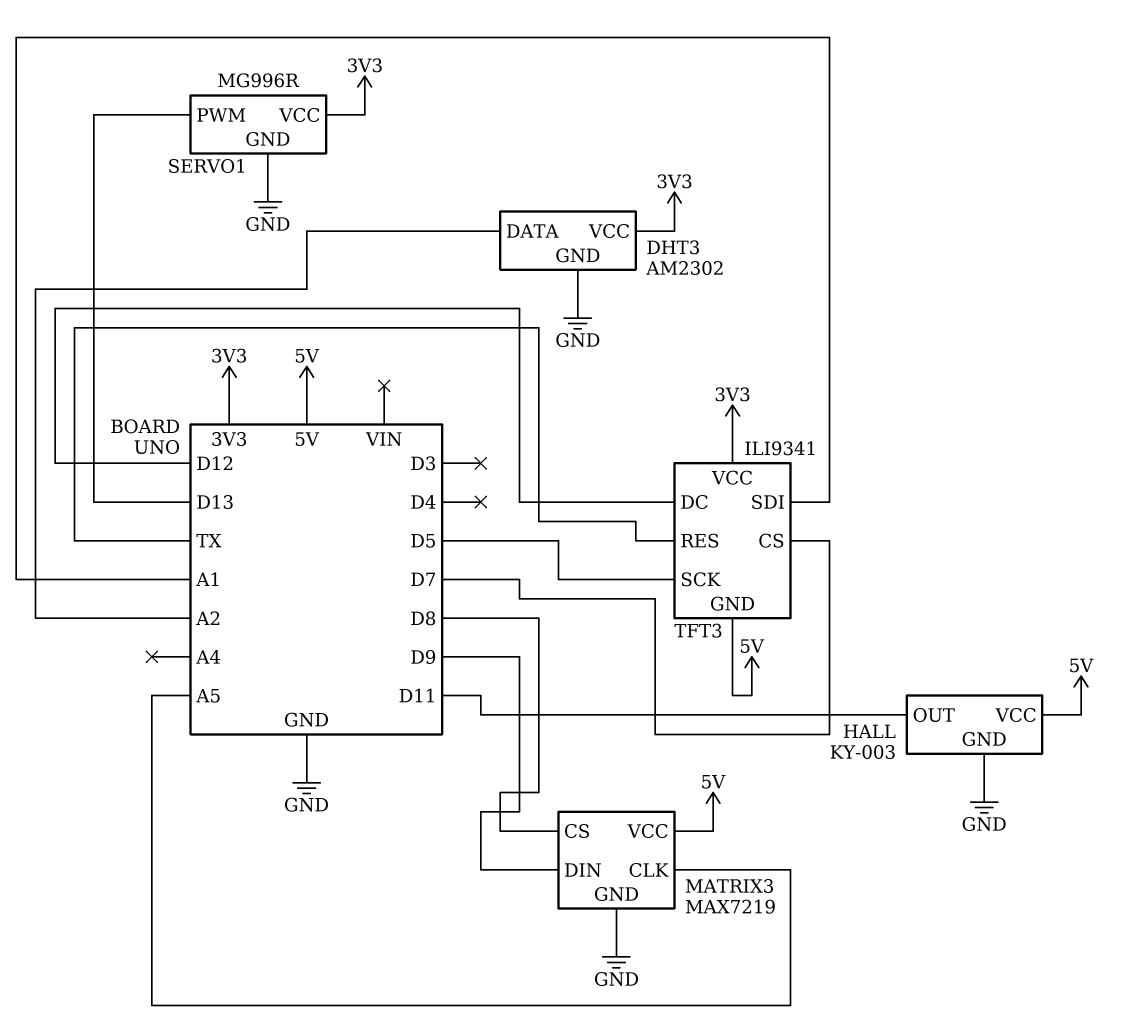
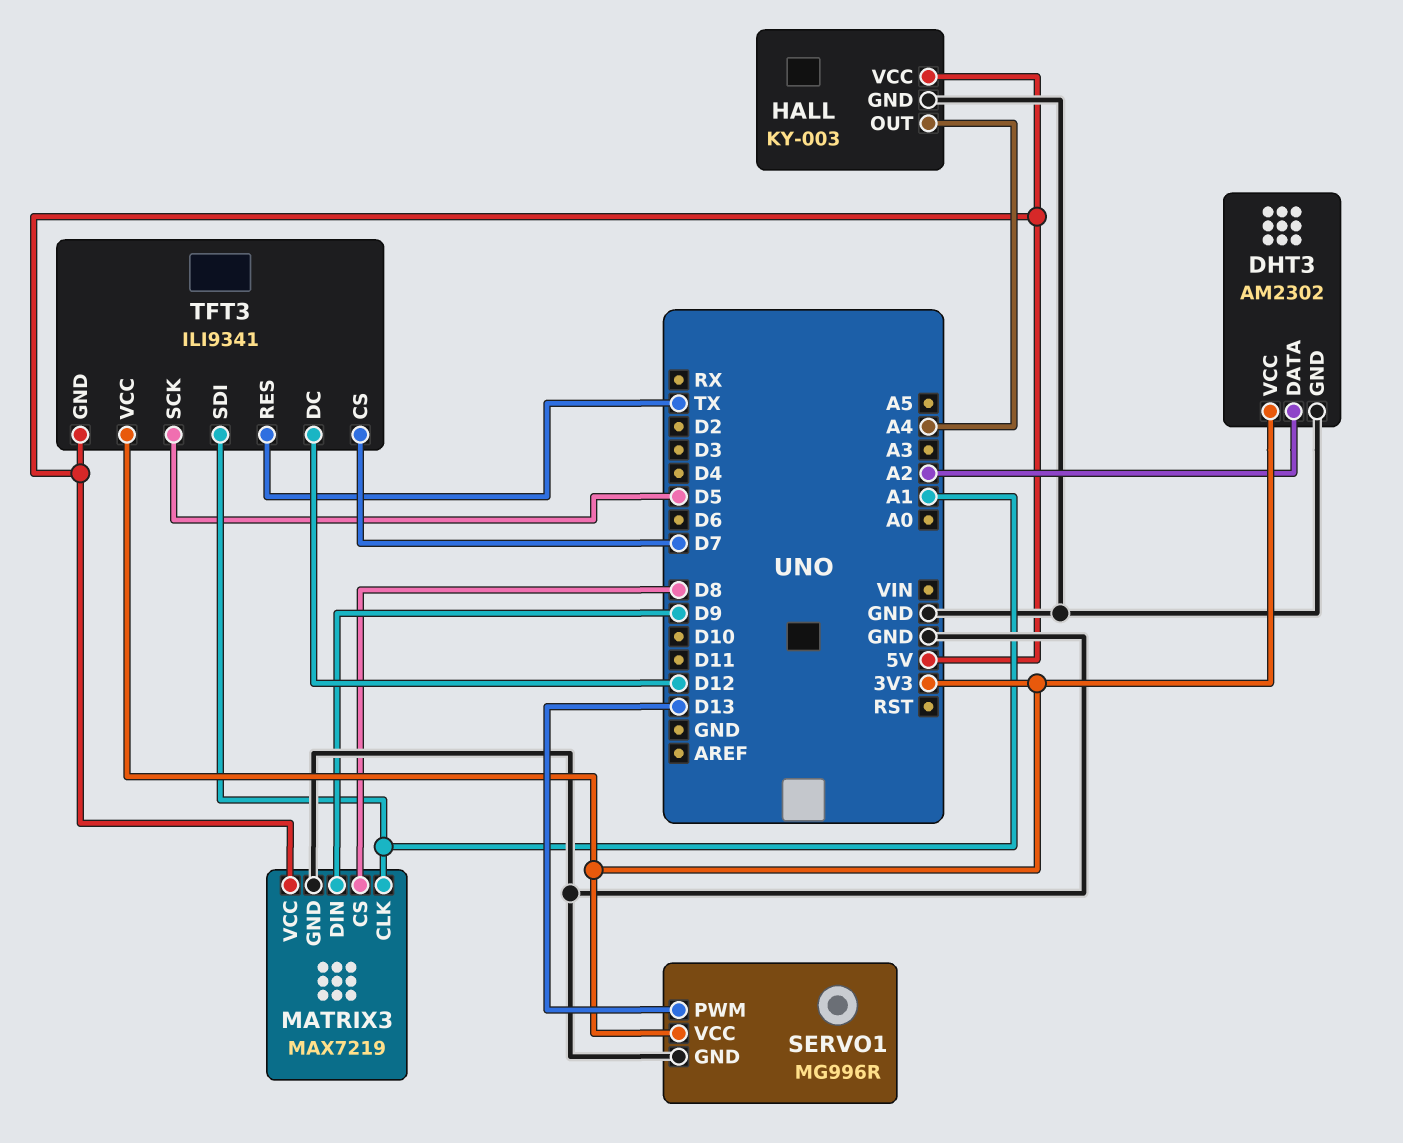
HALL pin OUT: D11 -> A4
MATRIX3 pin CLK: A5 -> A1

